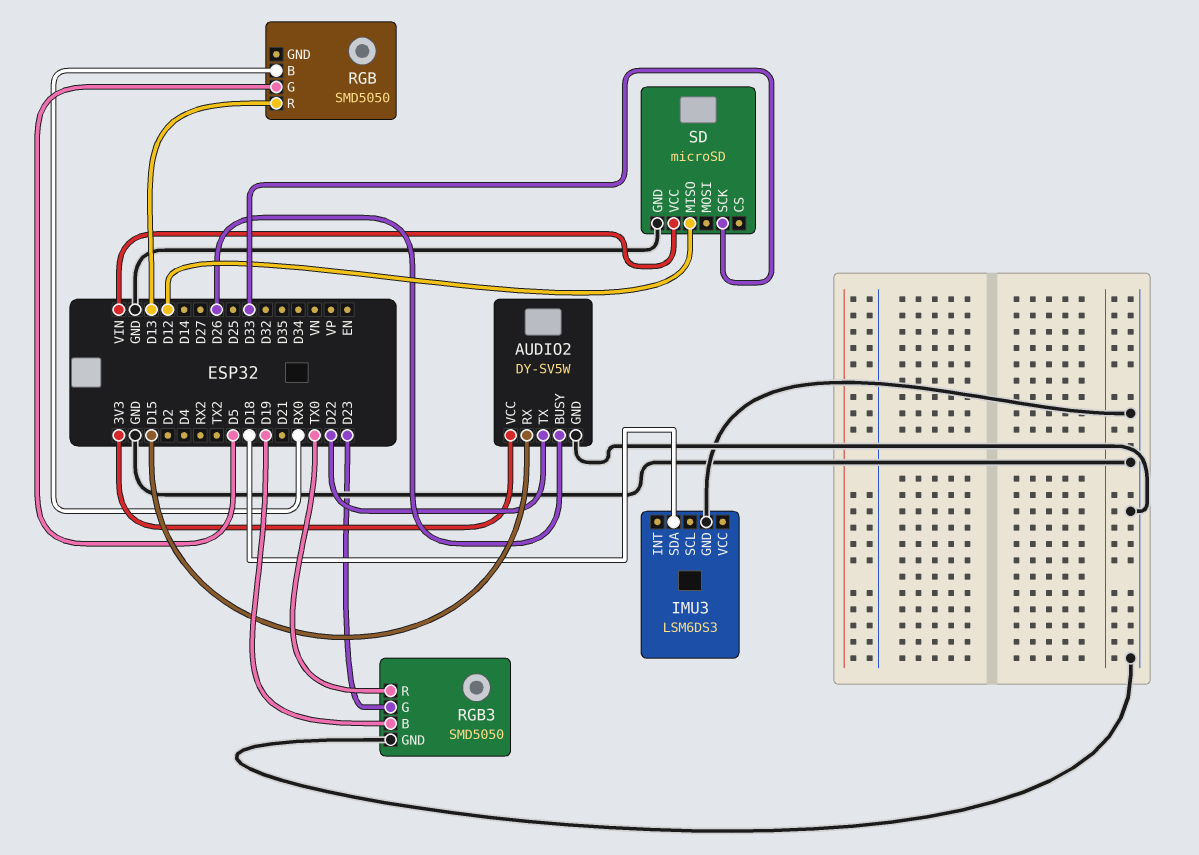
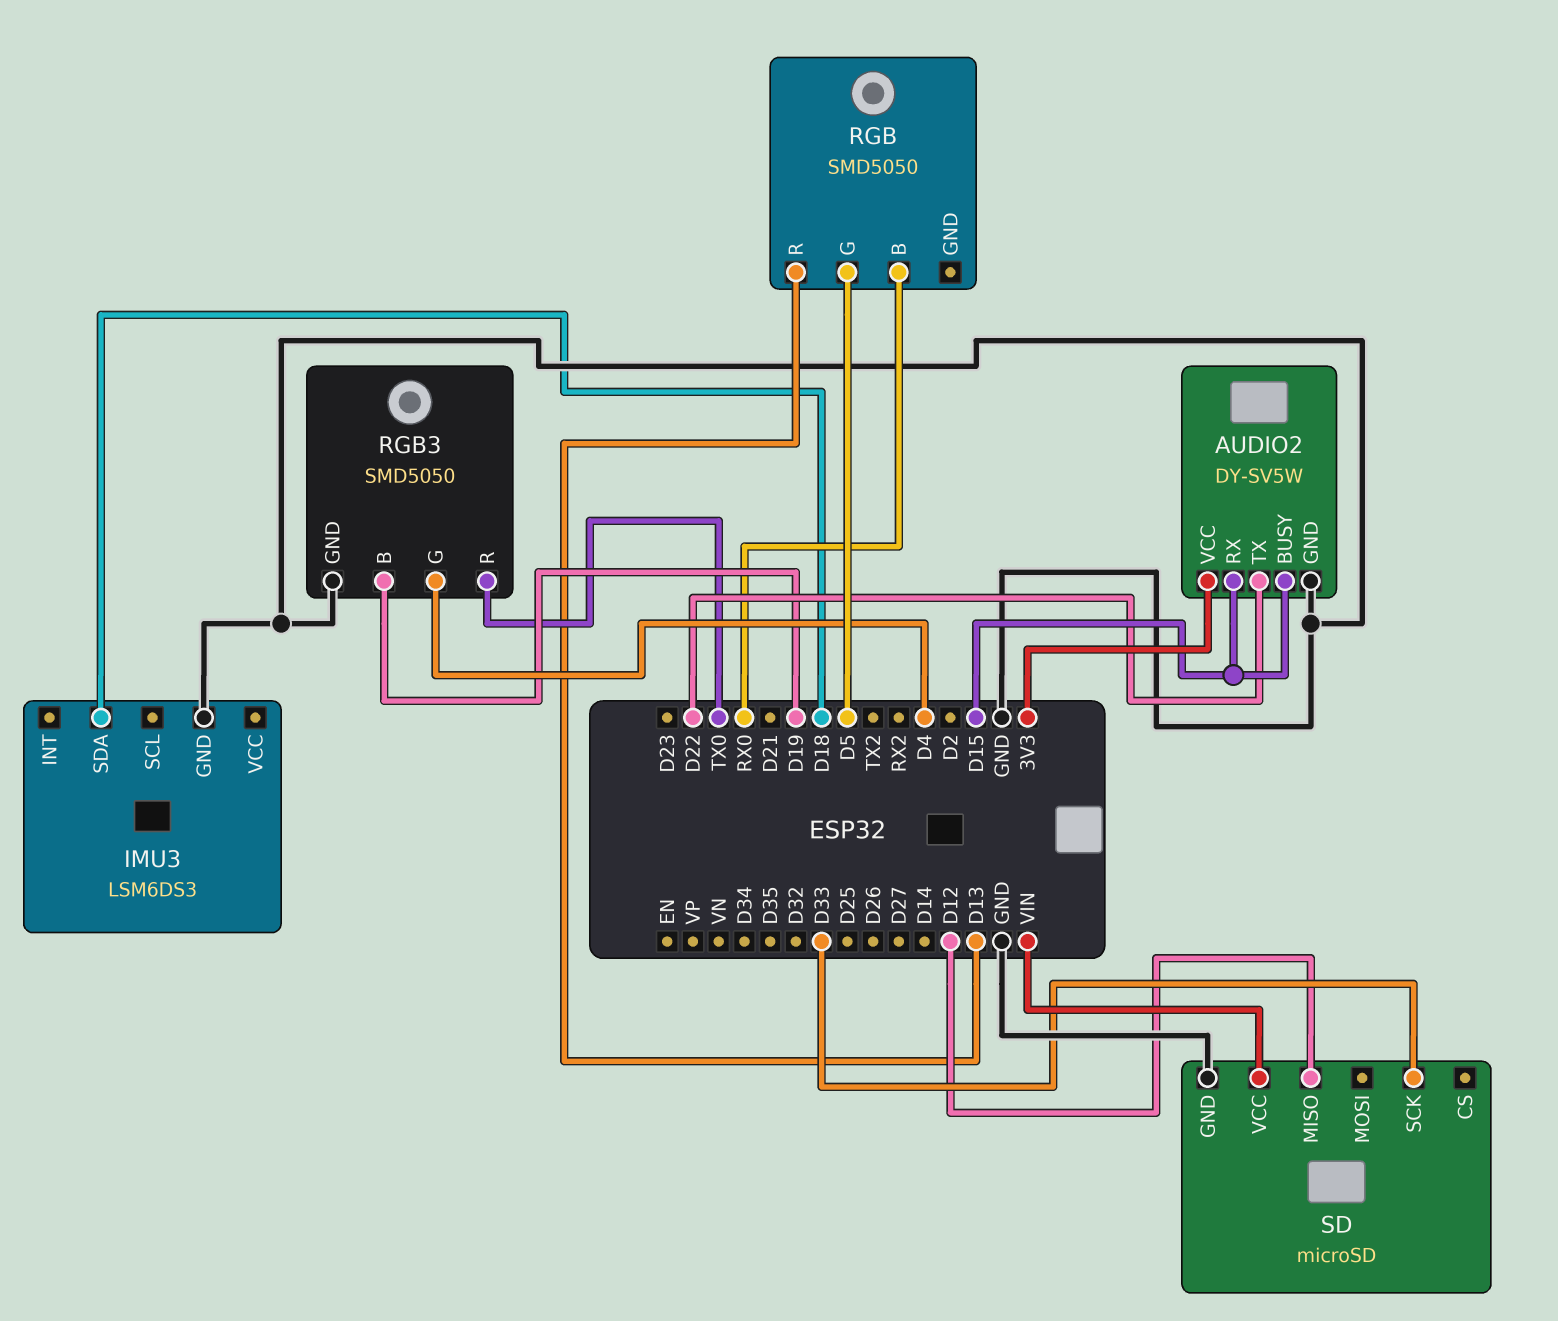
AUDIO2 pin BUSY: D26 -> D15
RGB3 pin G: D23 -> D4

